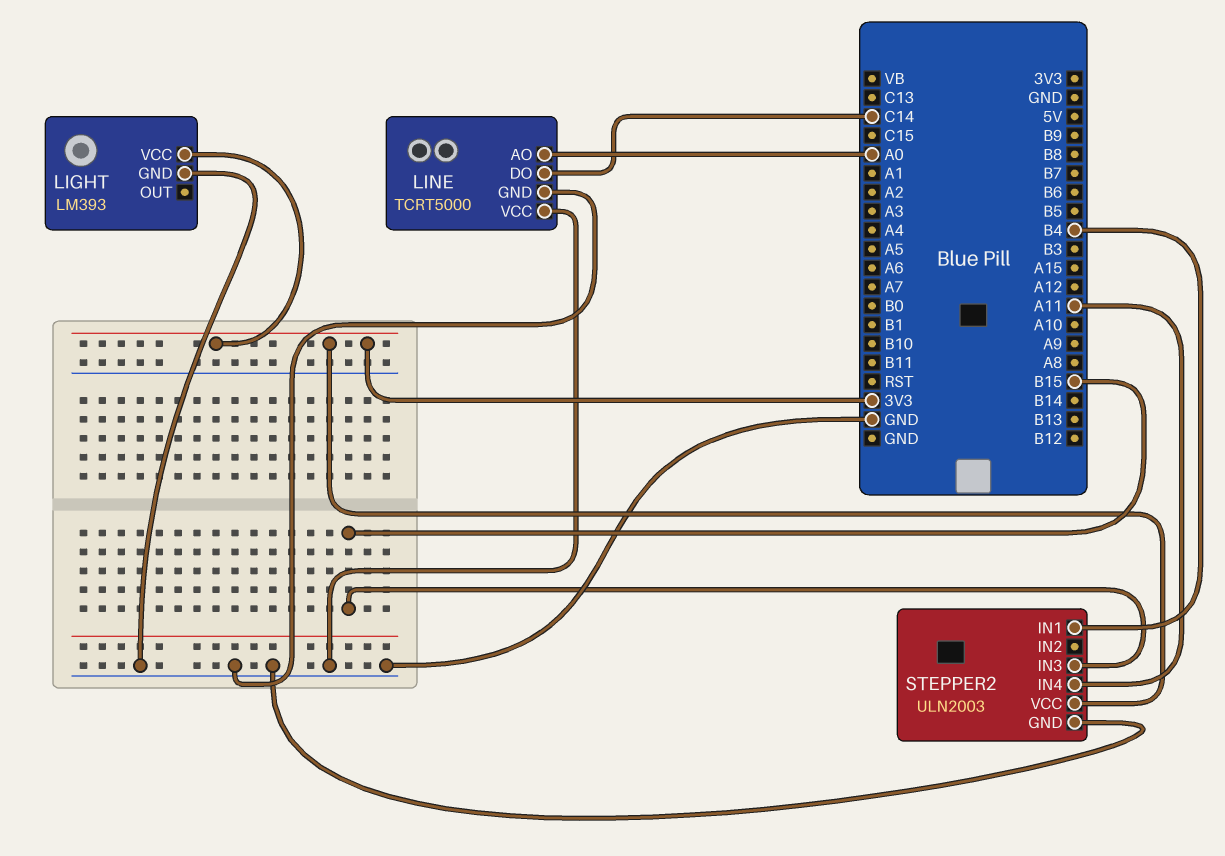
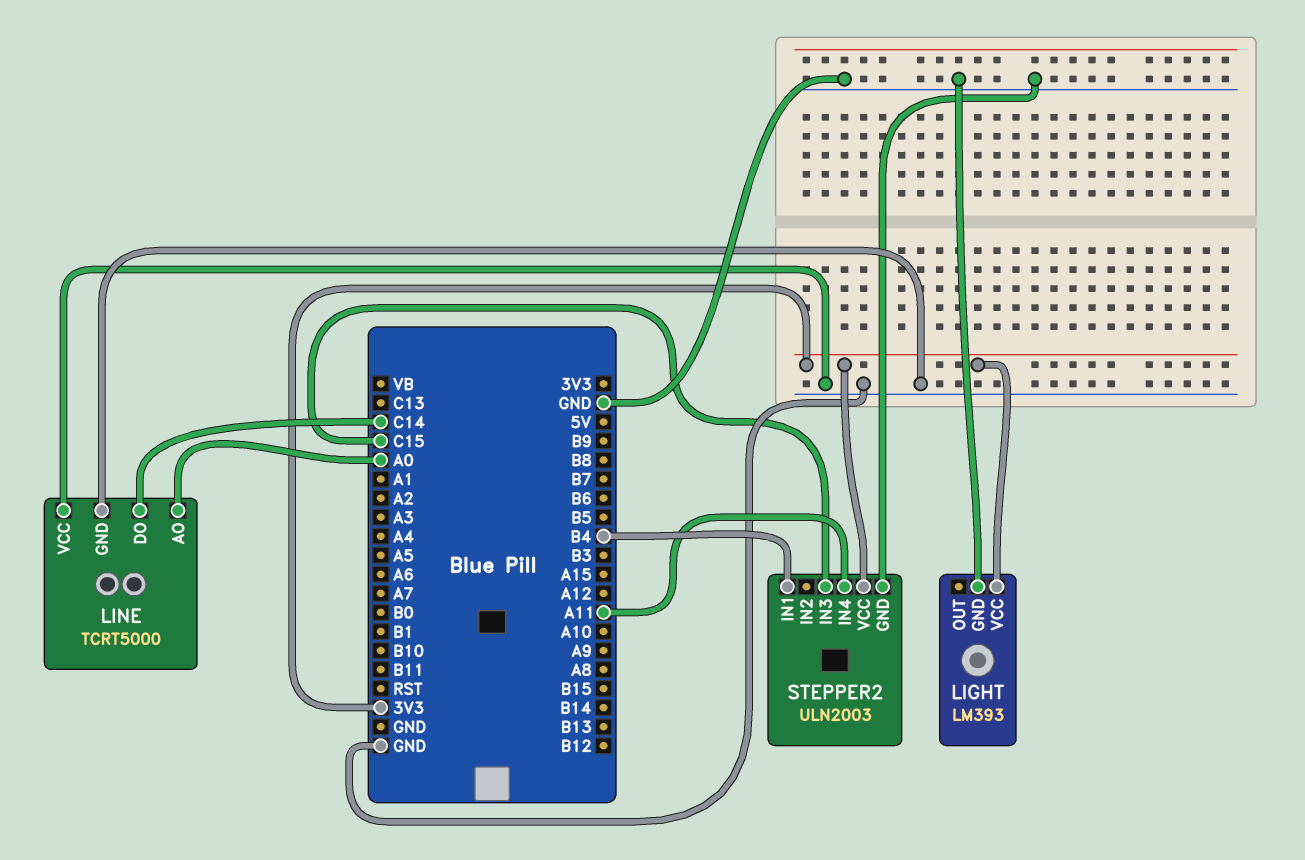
STEPPER2 pin IN3: B15 -> C15

